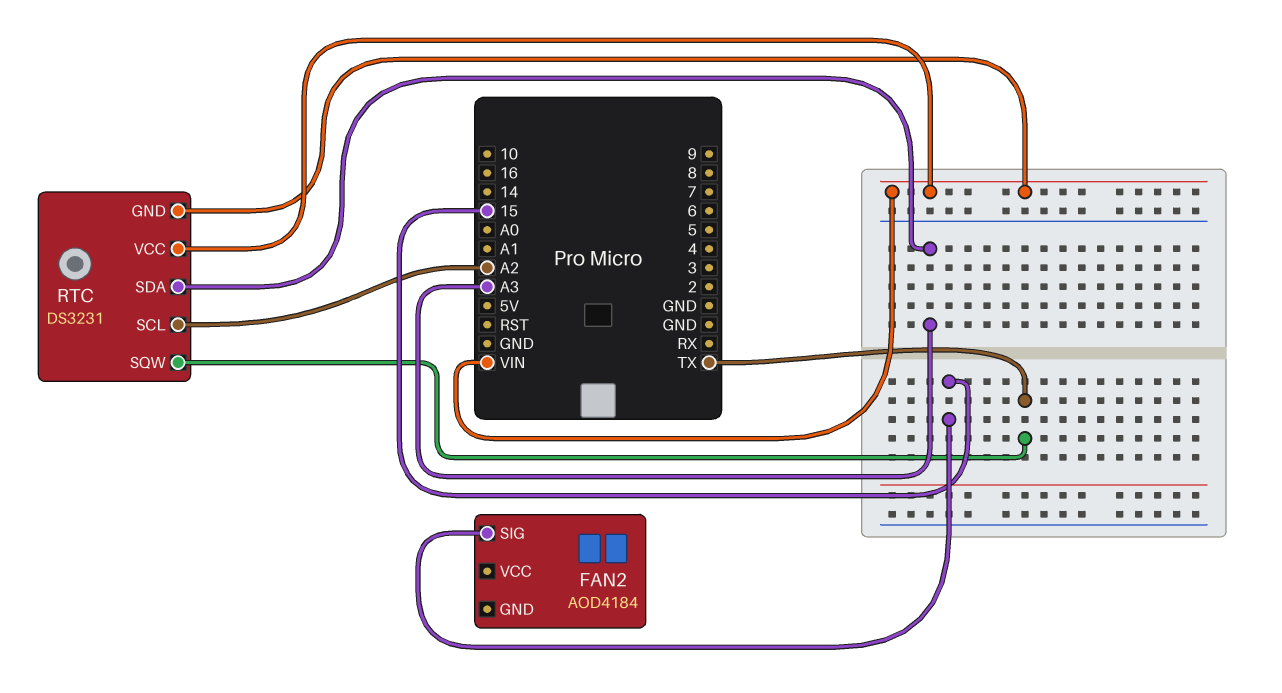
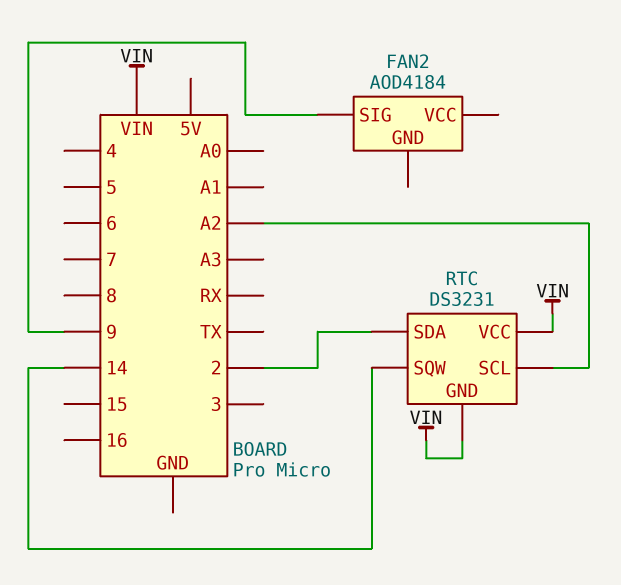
FAN2 pin SIG: 15 -> 9
RTC pin SDA: A3 -> 2
RTC pin SQW: TX -> 14

